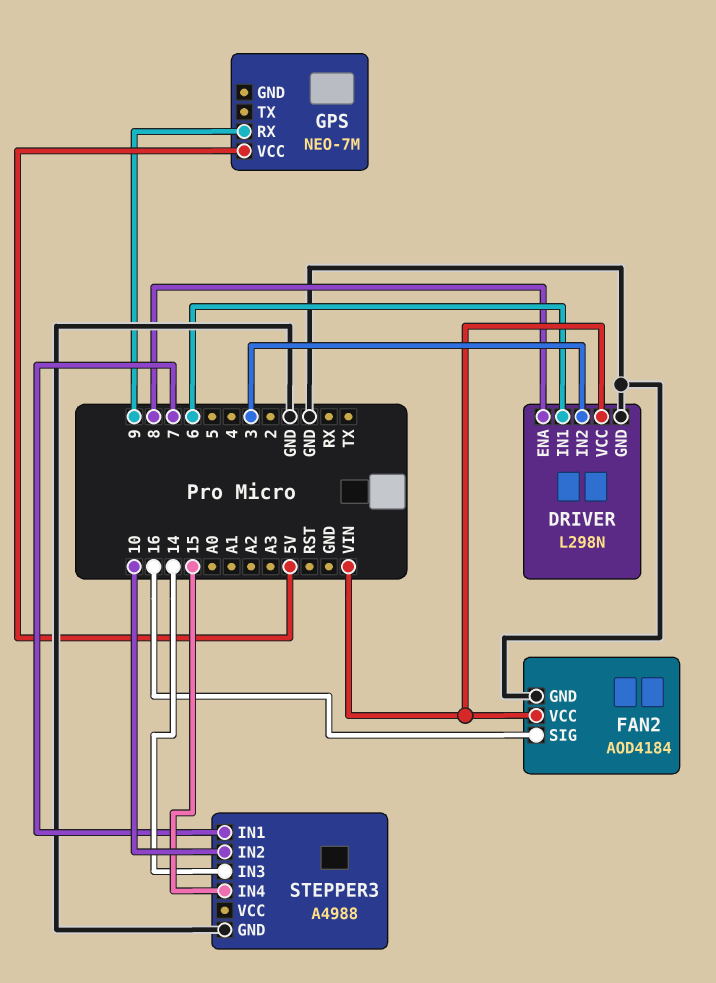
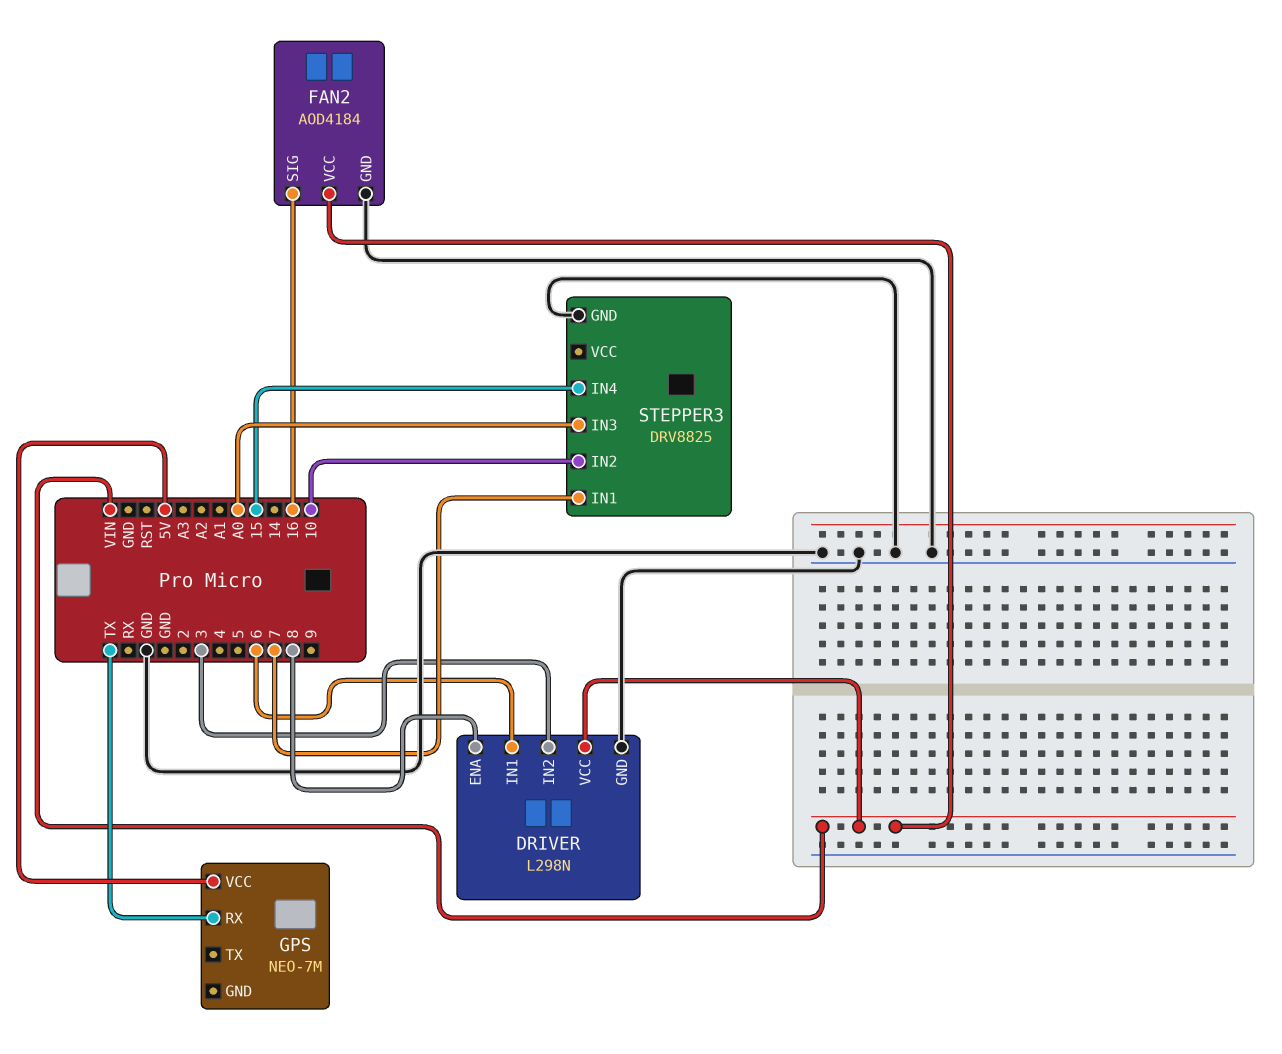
GPS pin RX: 9 -> TX
STEPPER3: A4988 -> DRV8825
STEPPER3 pin IN3: 14 -> A0

